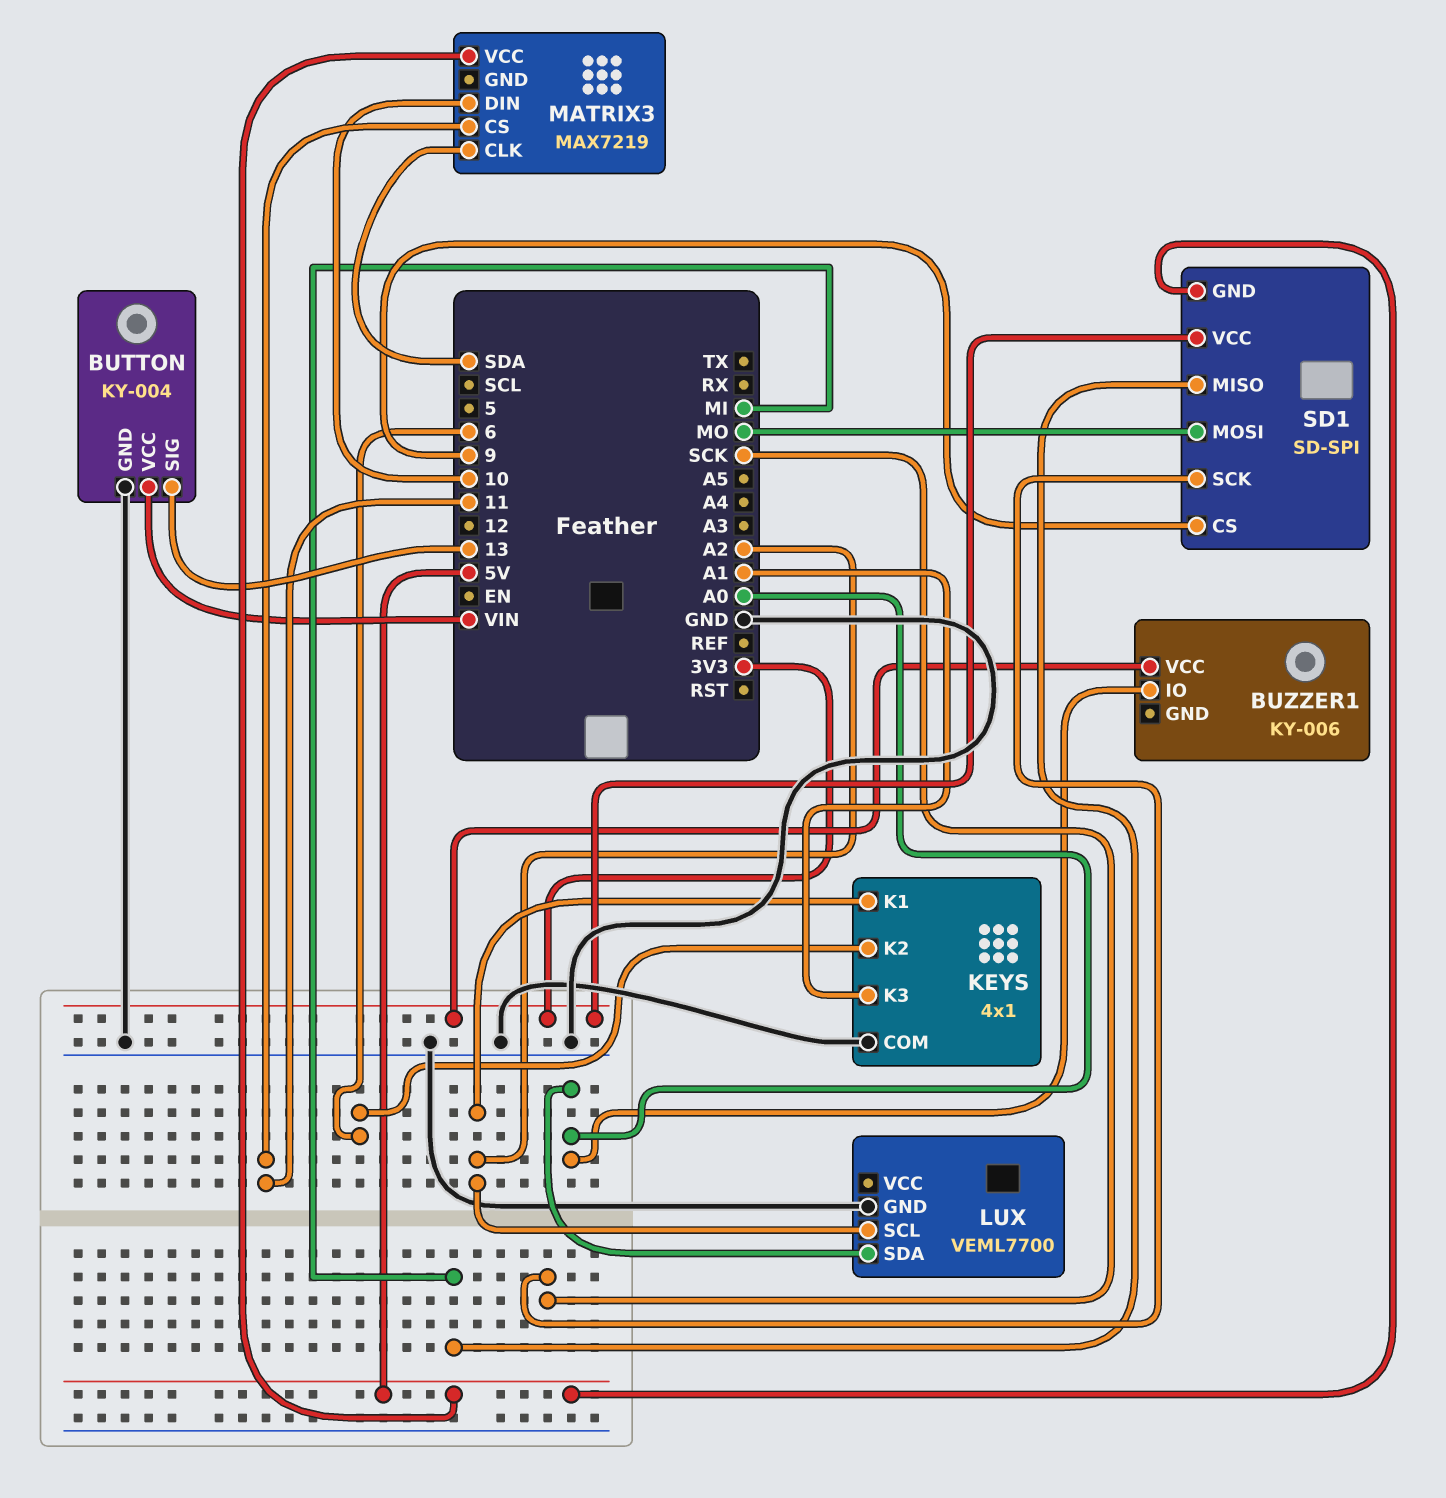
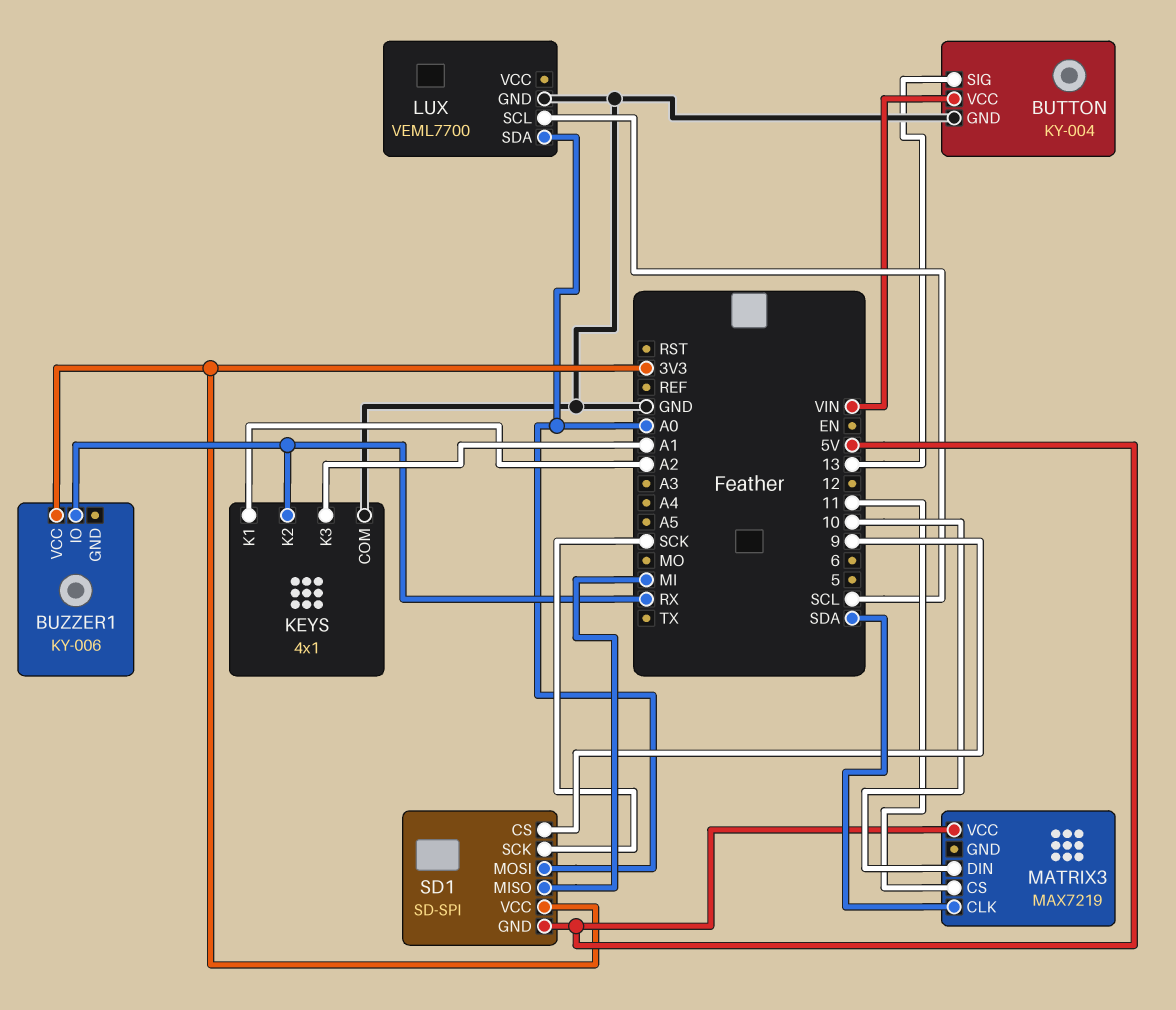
BUZZER1 pin IO: A0 -> RX
KEYS pin K2: 6 -> RX
LUX pin SCL: A2 -> SCL
SD1 pin MOSI: MO -> A0

